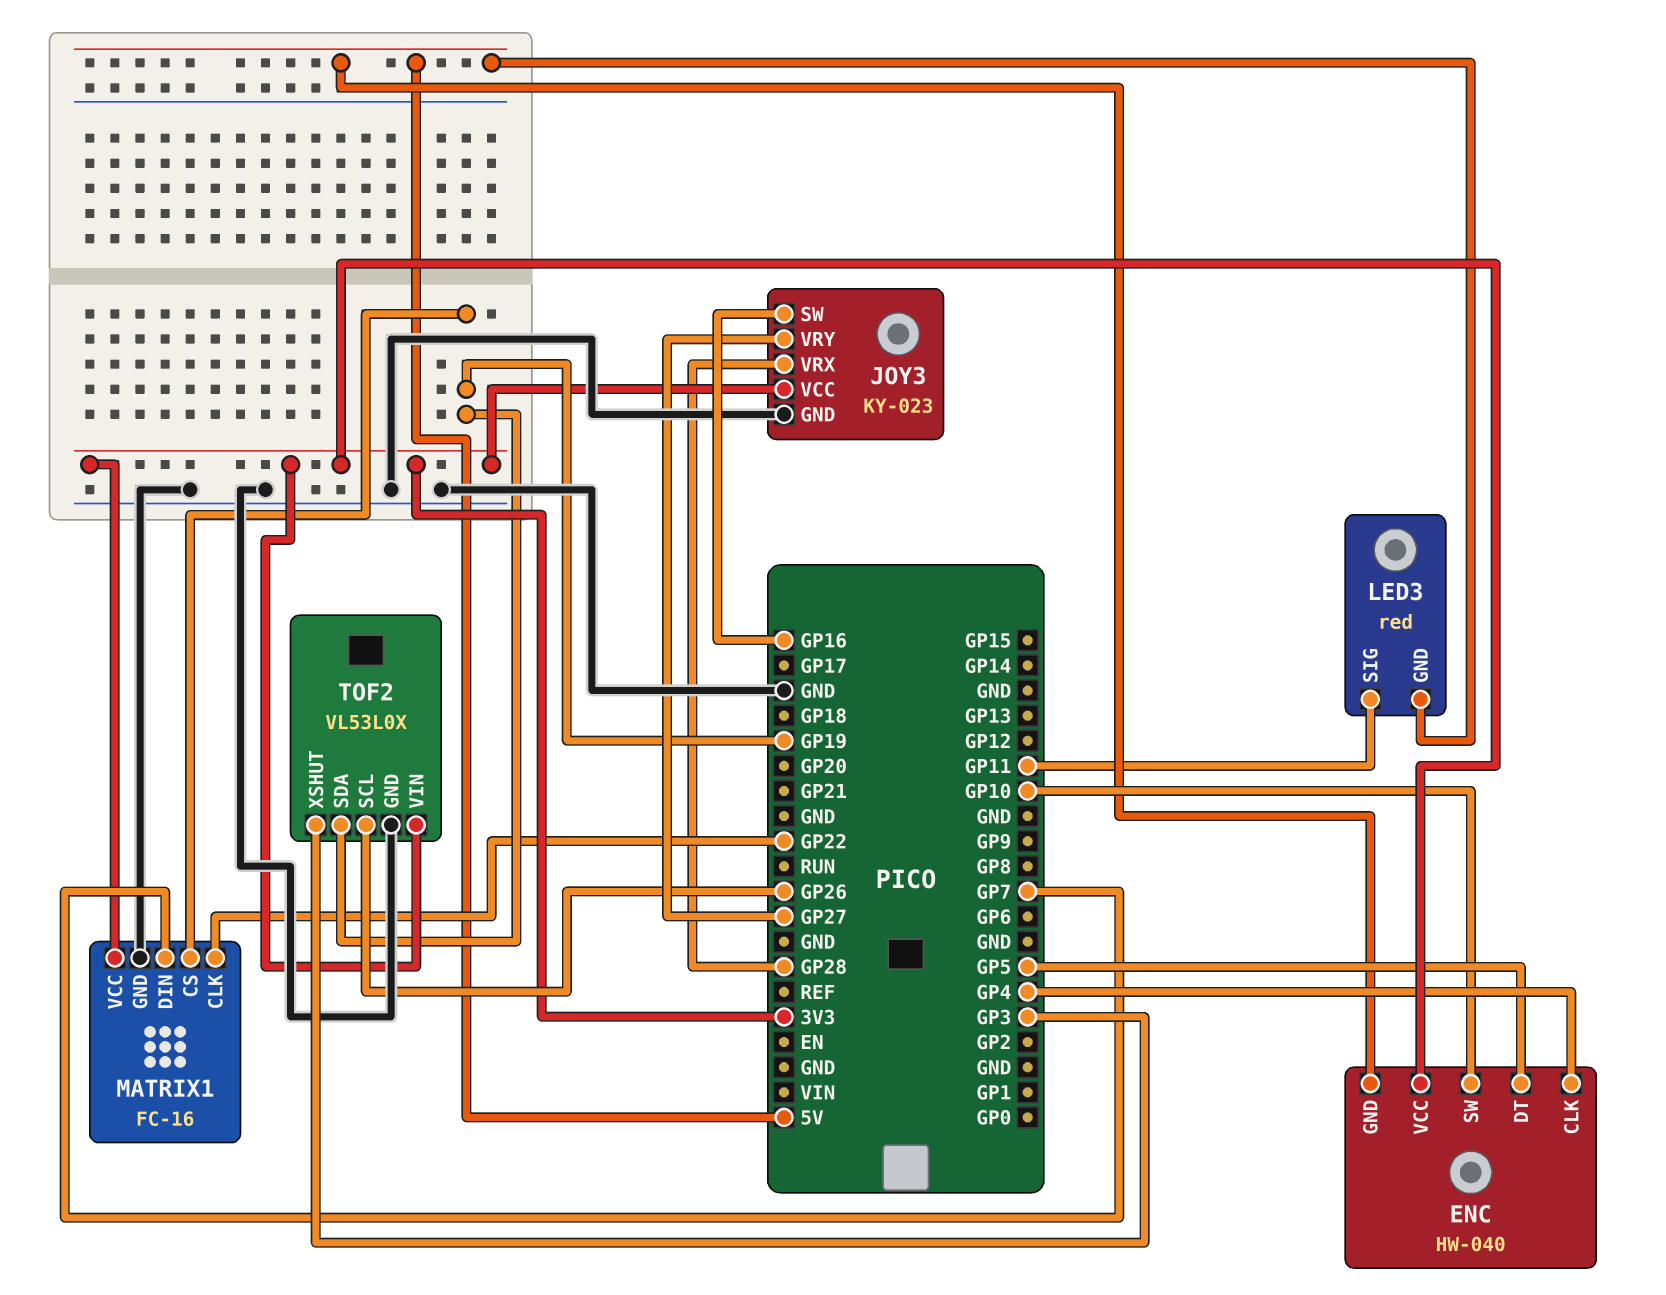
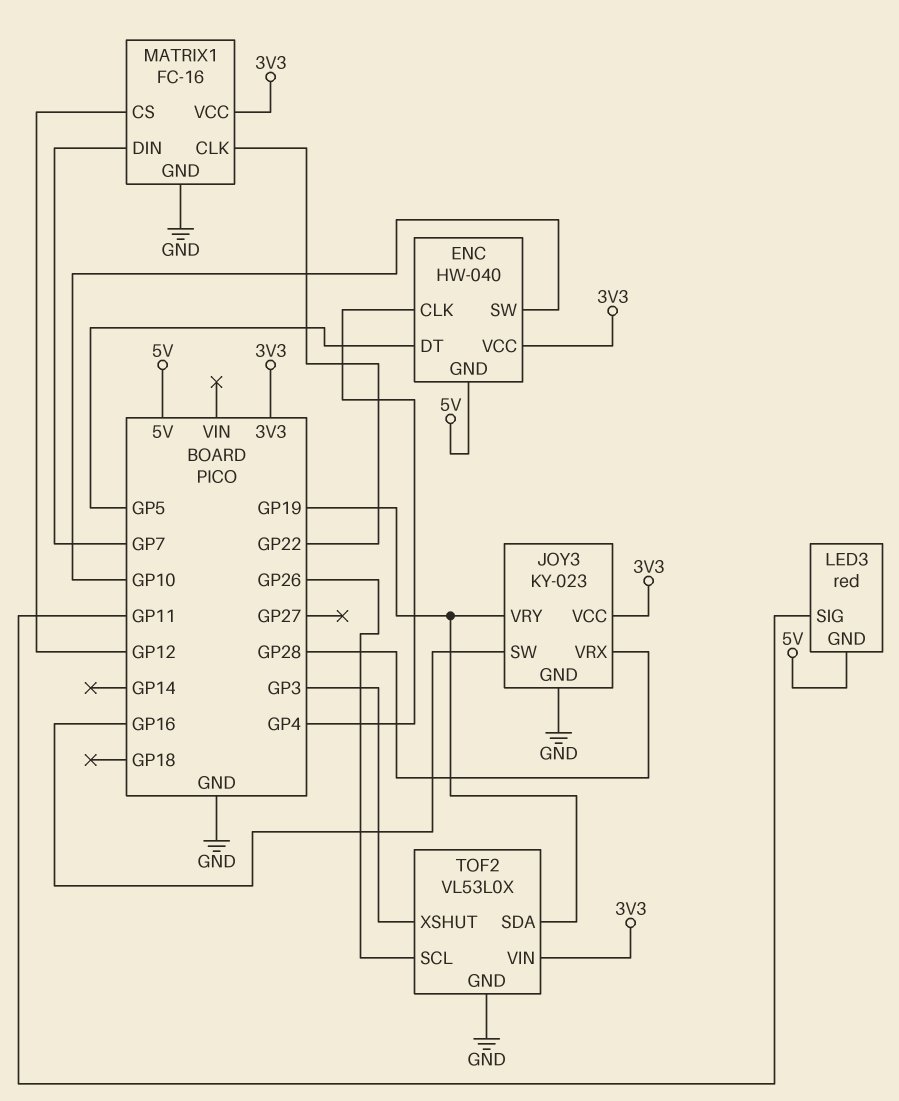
JOY3 pin VRY: GP27 -> GP19
MATRIX1 pin CS: GP19 -> GP12

